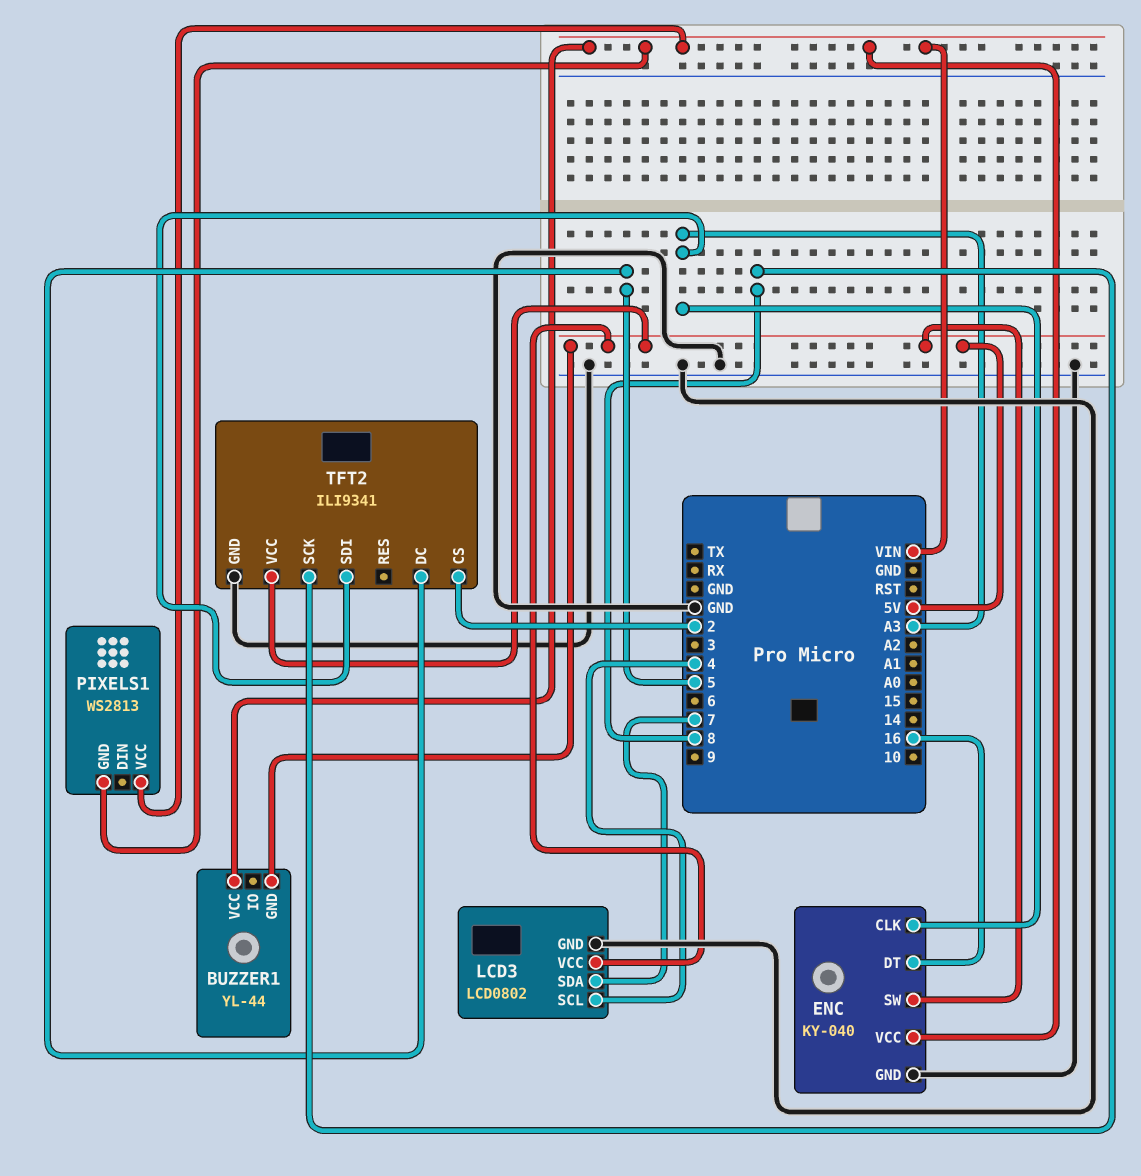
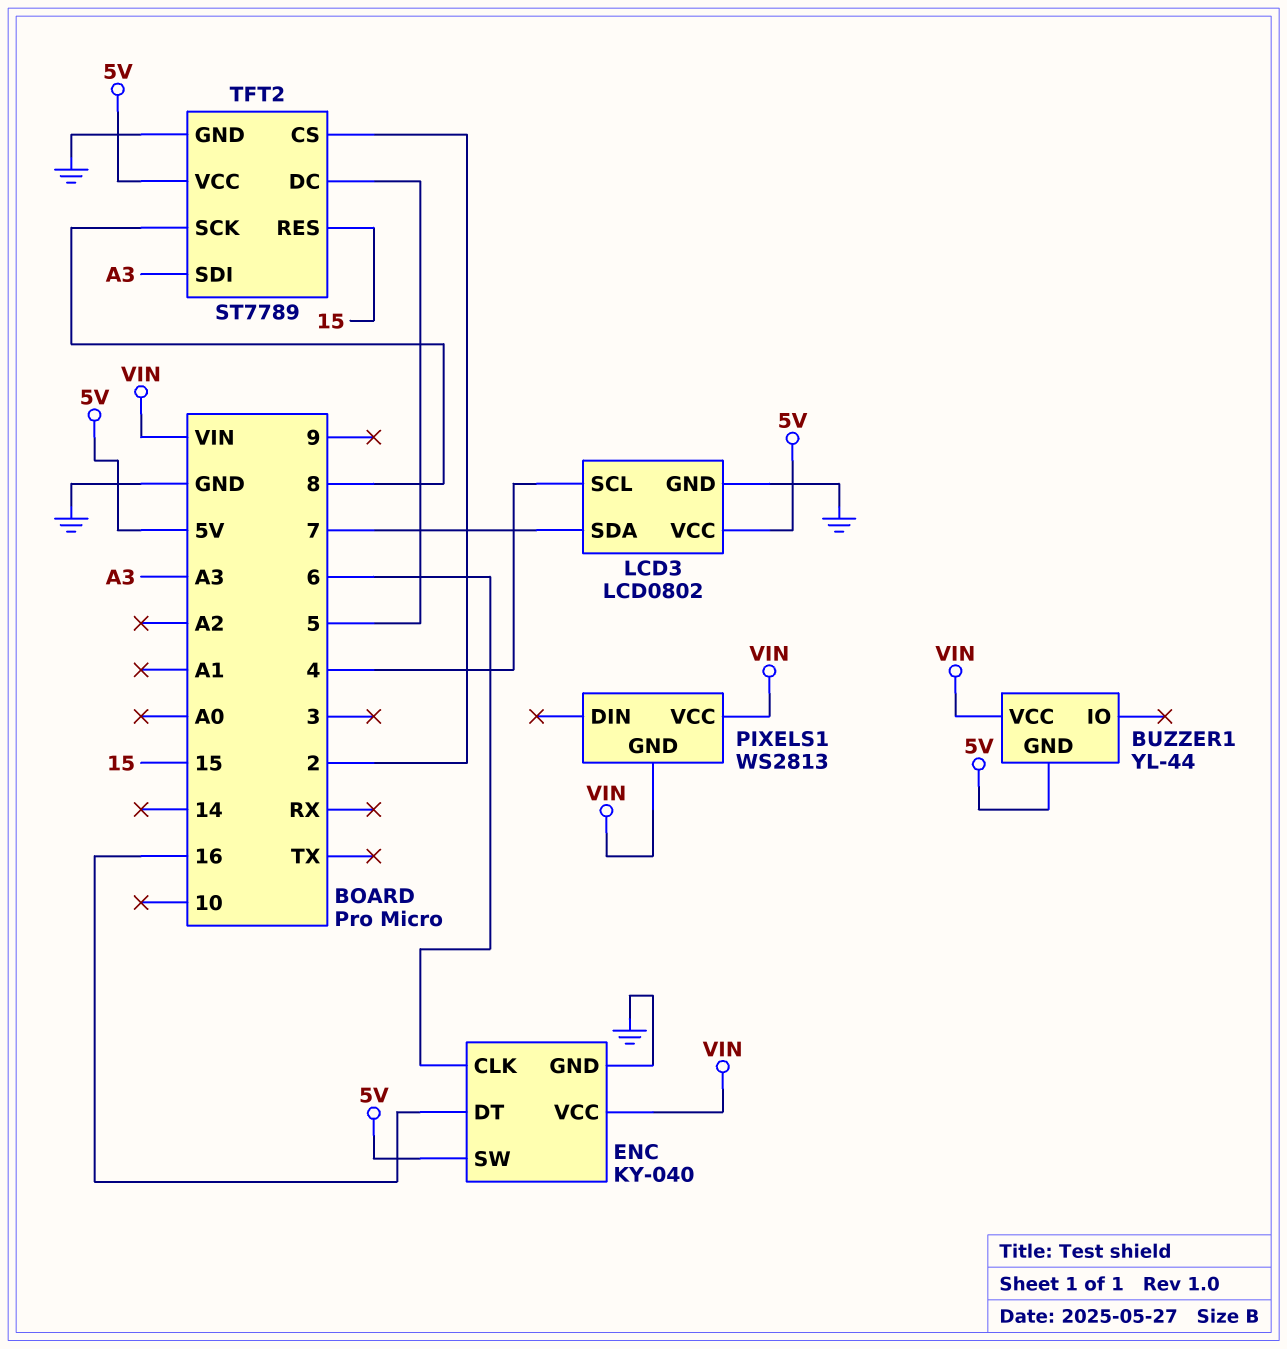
ENC pin CLK: A3 -> 6
TFT2: ILI9341 -> ST7789
TFT2 pin RES: none -> 15

